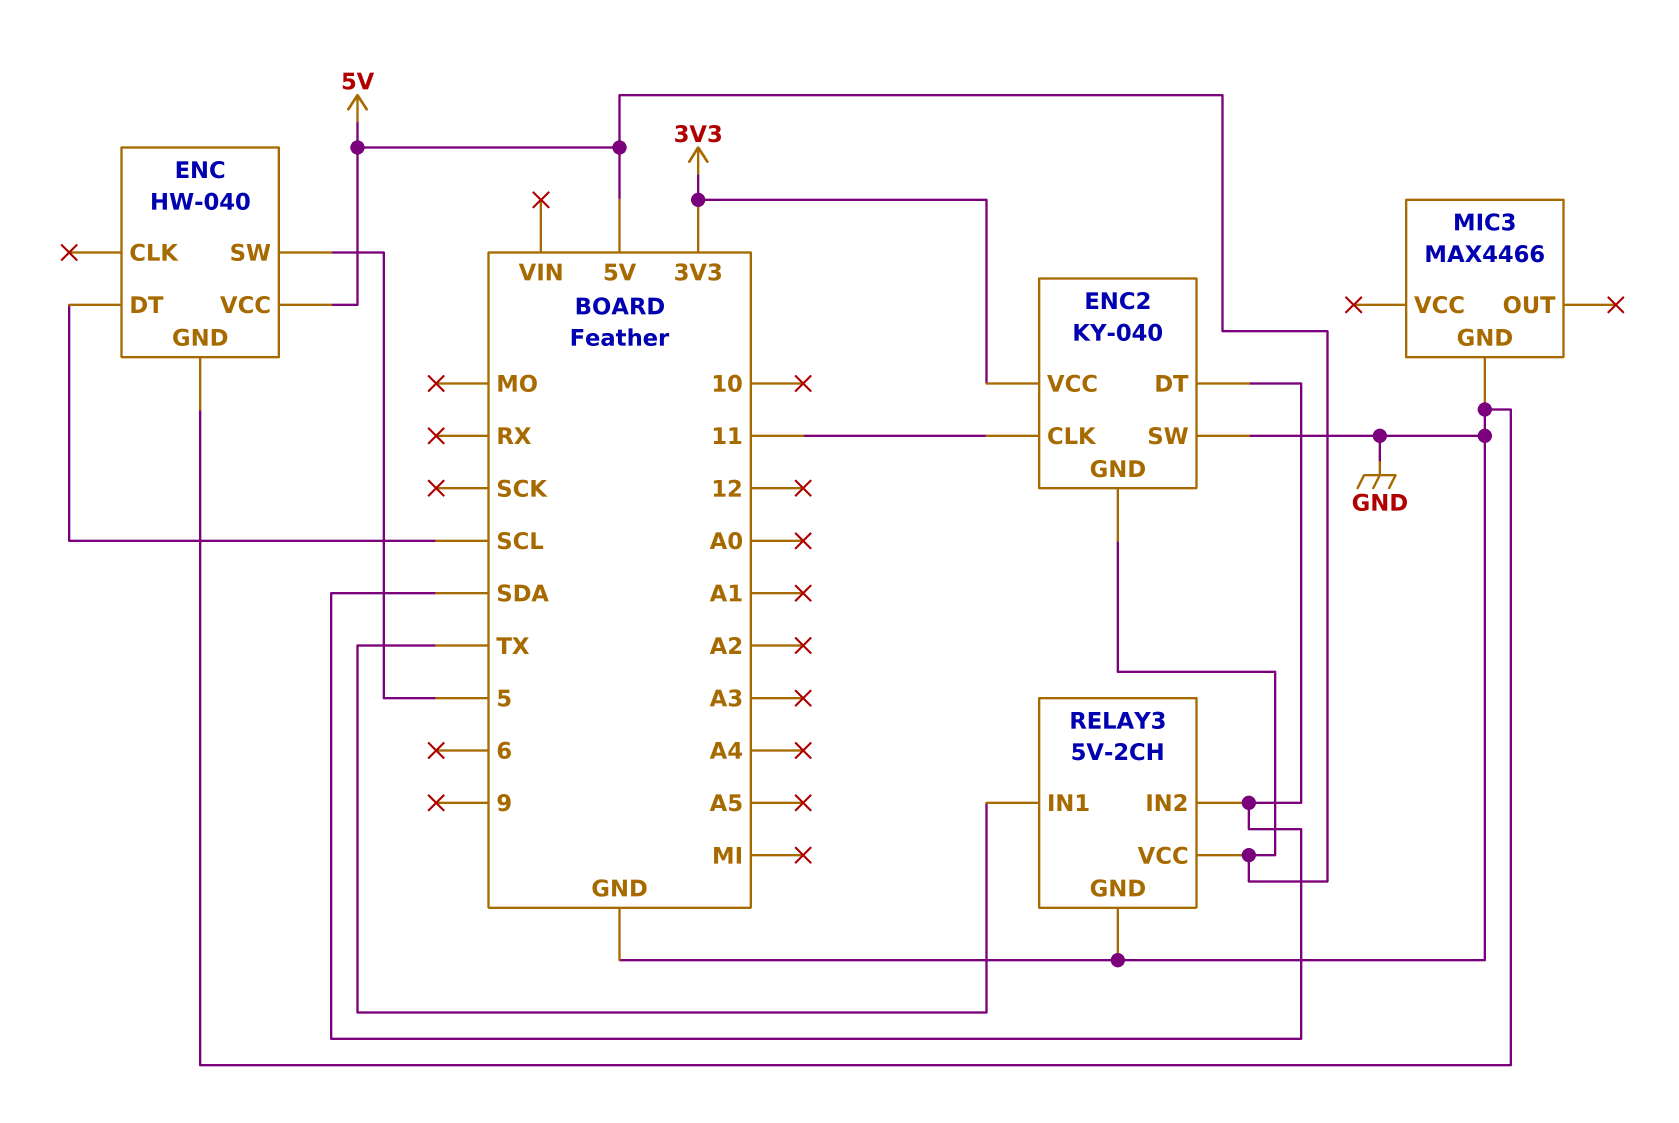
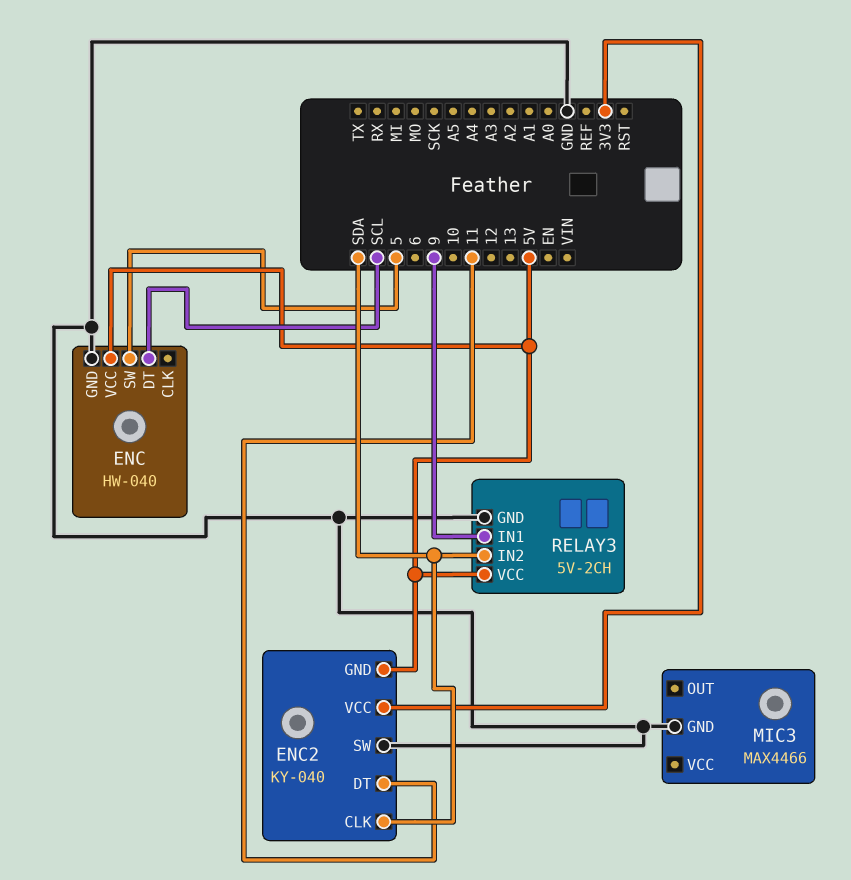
ENC2 pin CLK: 11 -> SDA
ENC2 pin DT: SDA -> 11
RELAY3 pin IN1: TX -> 9

